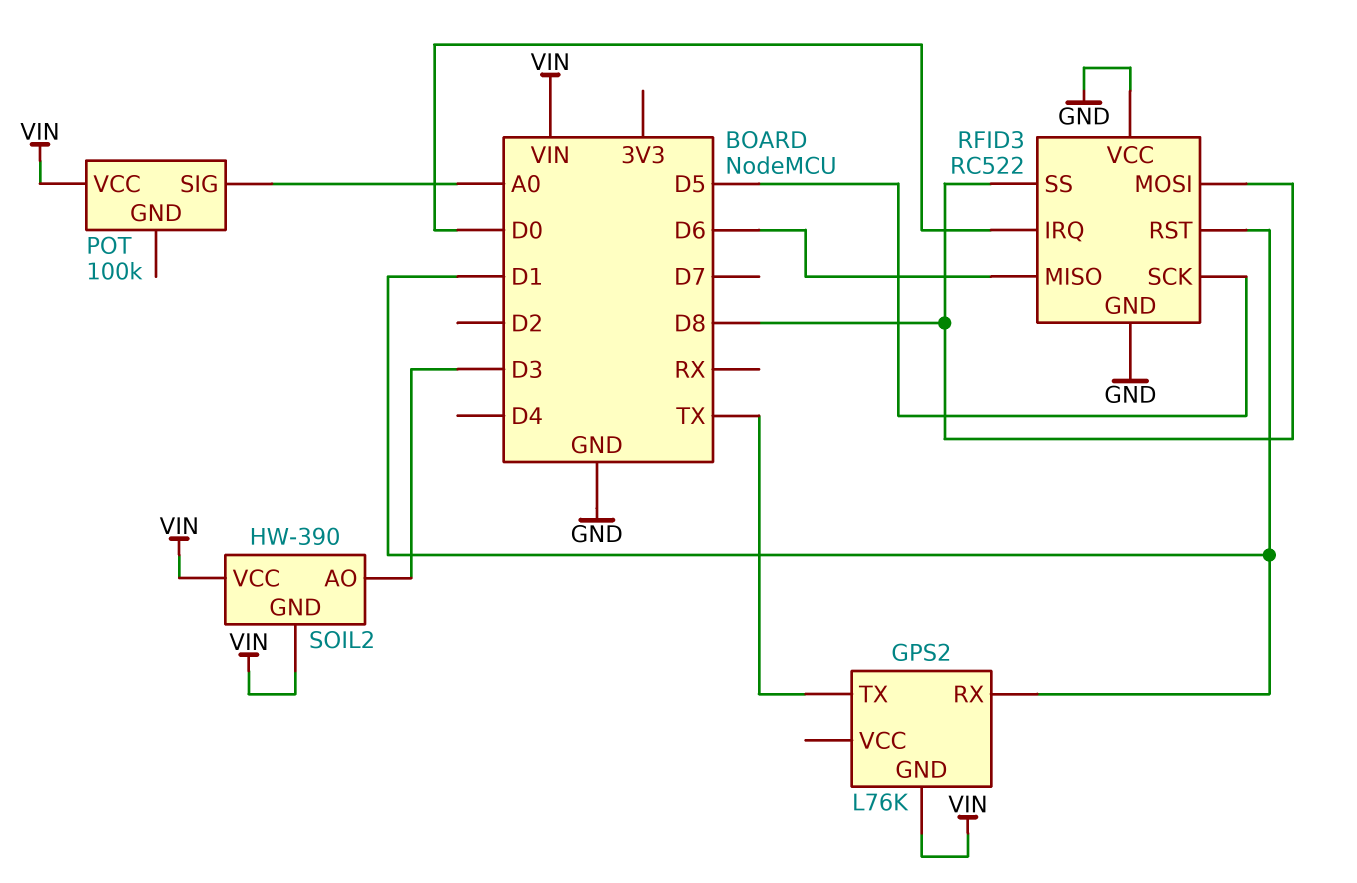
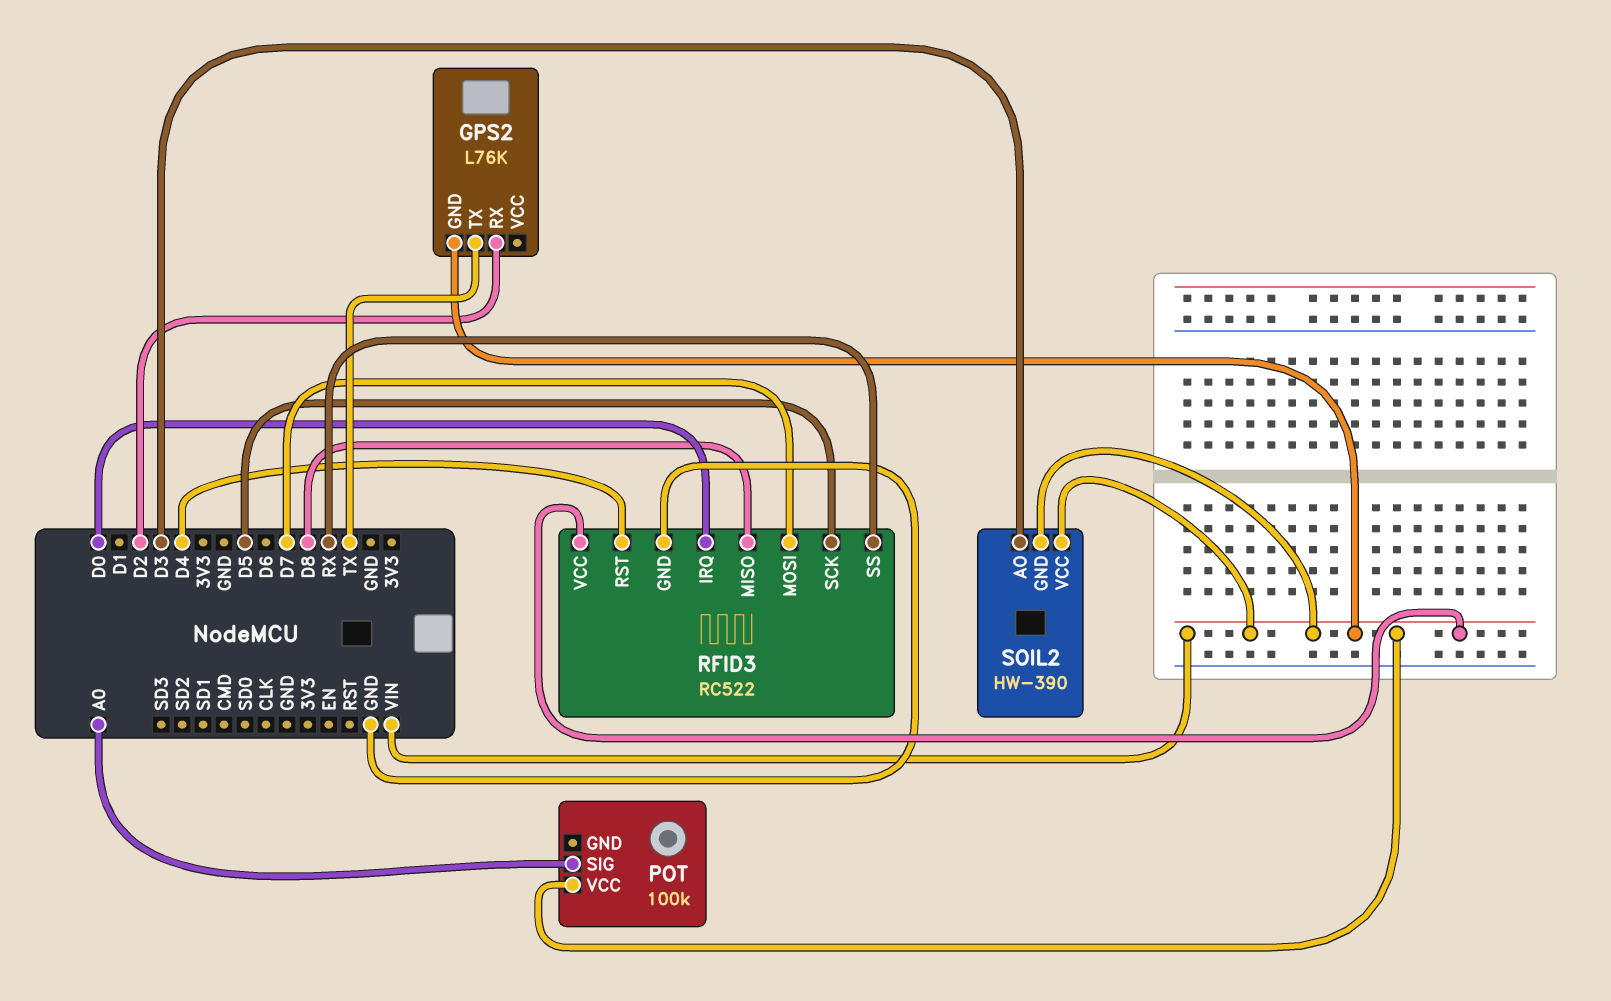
GPS2 pin RX: D1 -> D2
RFID3 pin MISO: D6 -> D8
RFID3 pin MOSI: D8 -> D7
RFID3 pin RST: D1 -> D4
RFID3 pin SS: D8 -> RX
RFID3 pin VCC: GND -> VIN

